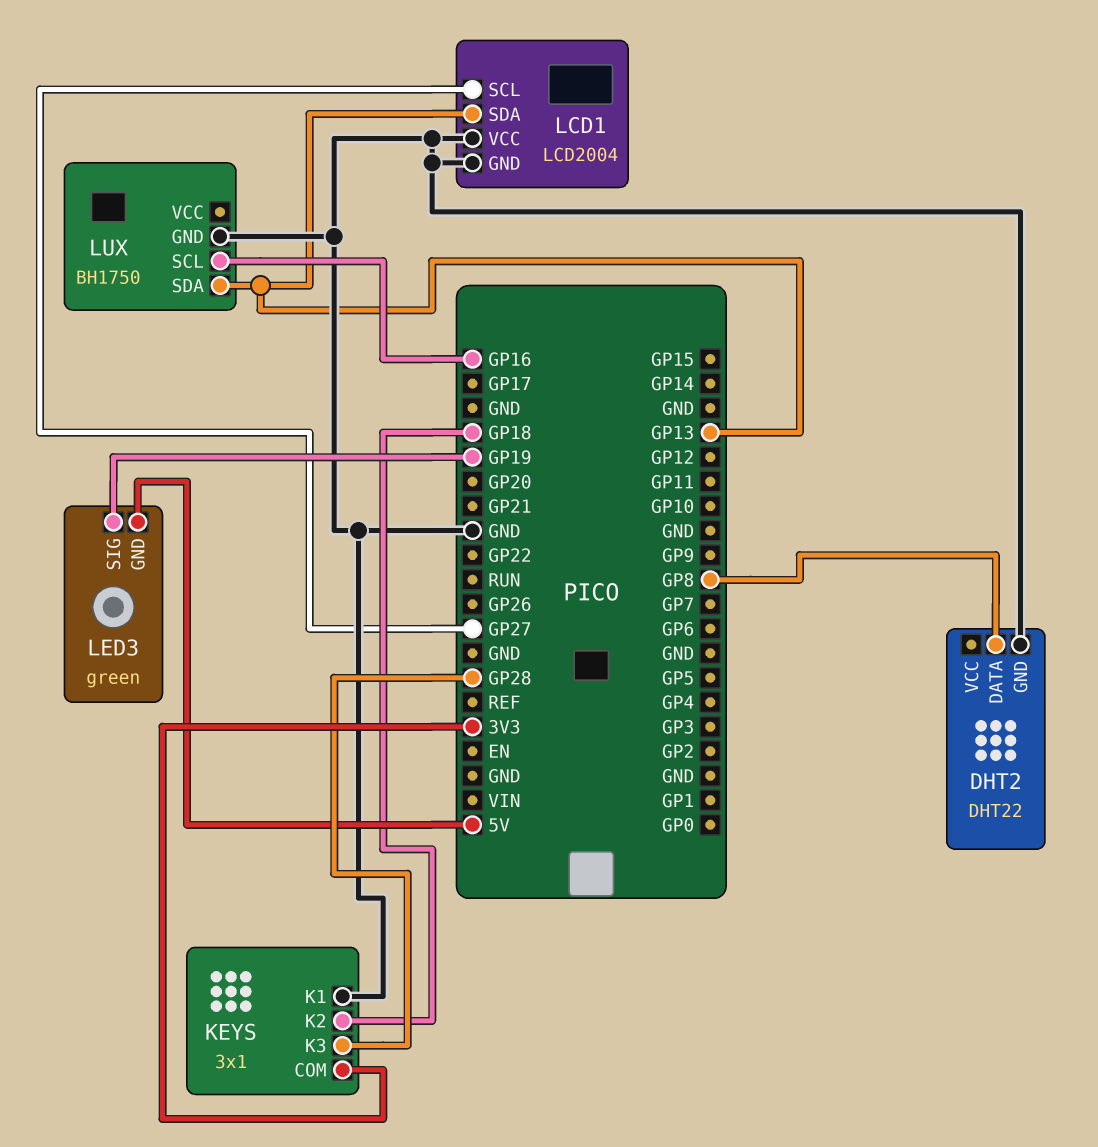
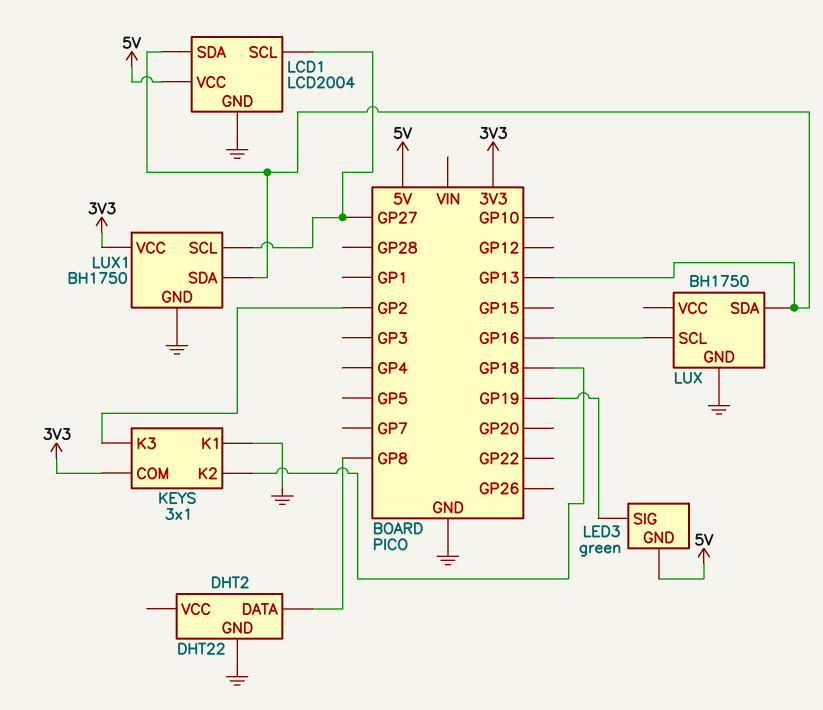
KEYS pin K3: GP28 -> GP2
LCD1 pin VCC: GND -> 5V
LUX1: none -> BH1750
LUX1 pin GND: none -> GND
LUX1 pin SCL: none -> GP27
LUX1 pin SDA: none -> GP13
LUX1 pin VCC: none -> 3V3

